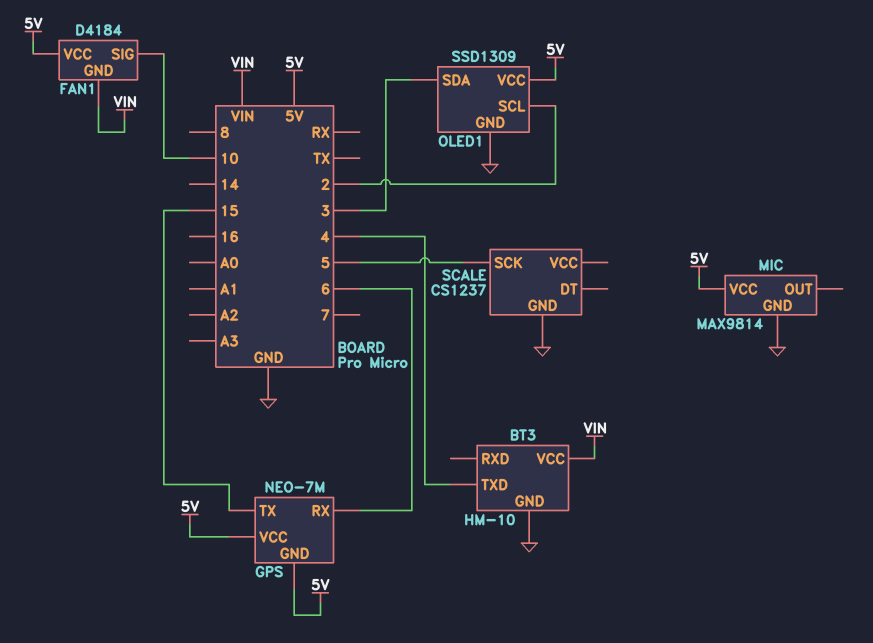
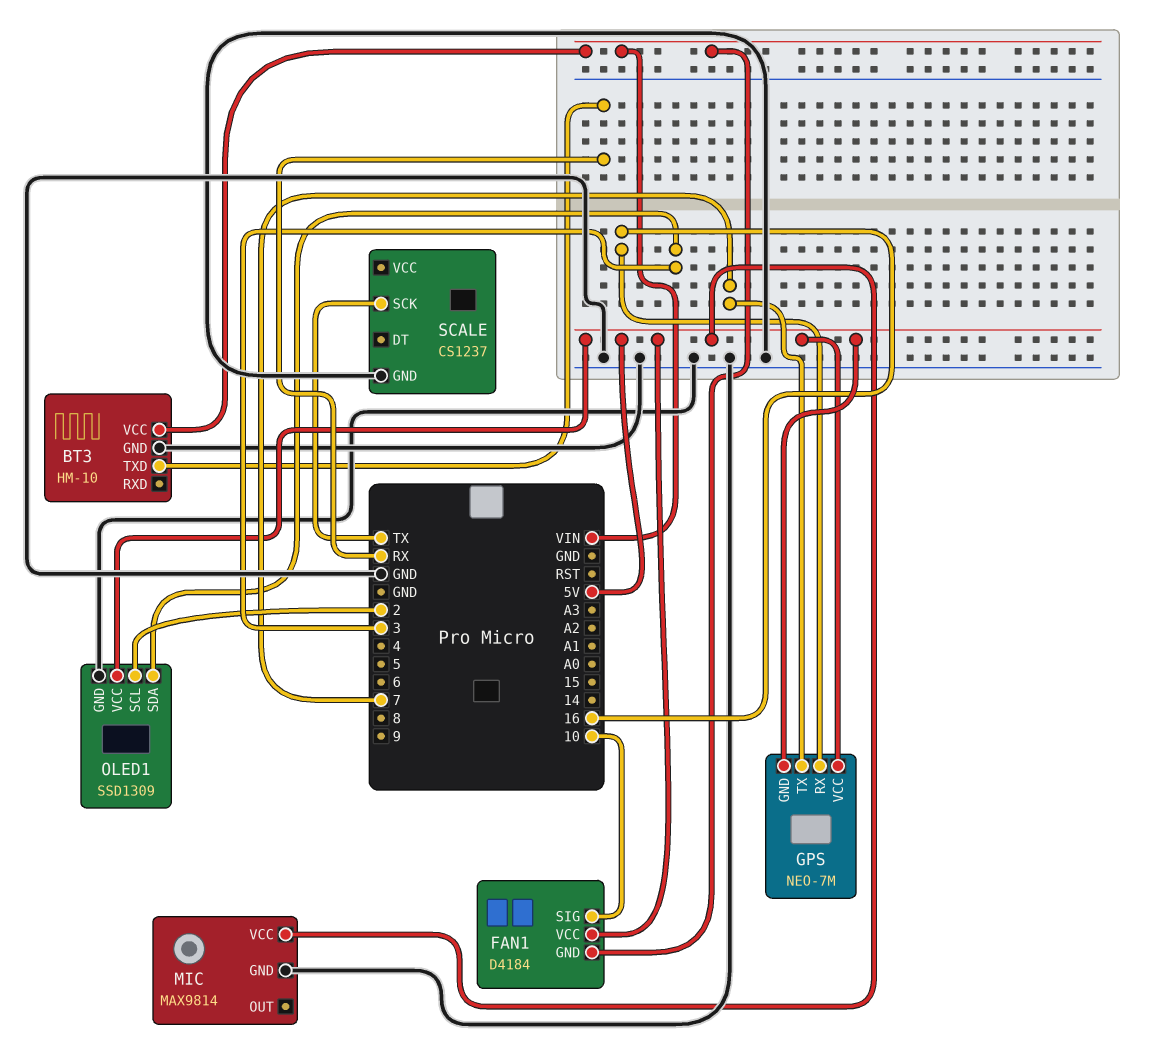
BT3 pin TXD: 4 -> RX
GPS pin RX: 6 -> 16
GPS pin TX: 15 -> 7
SCALE pin SCK: 5 -> TX

